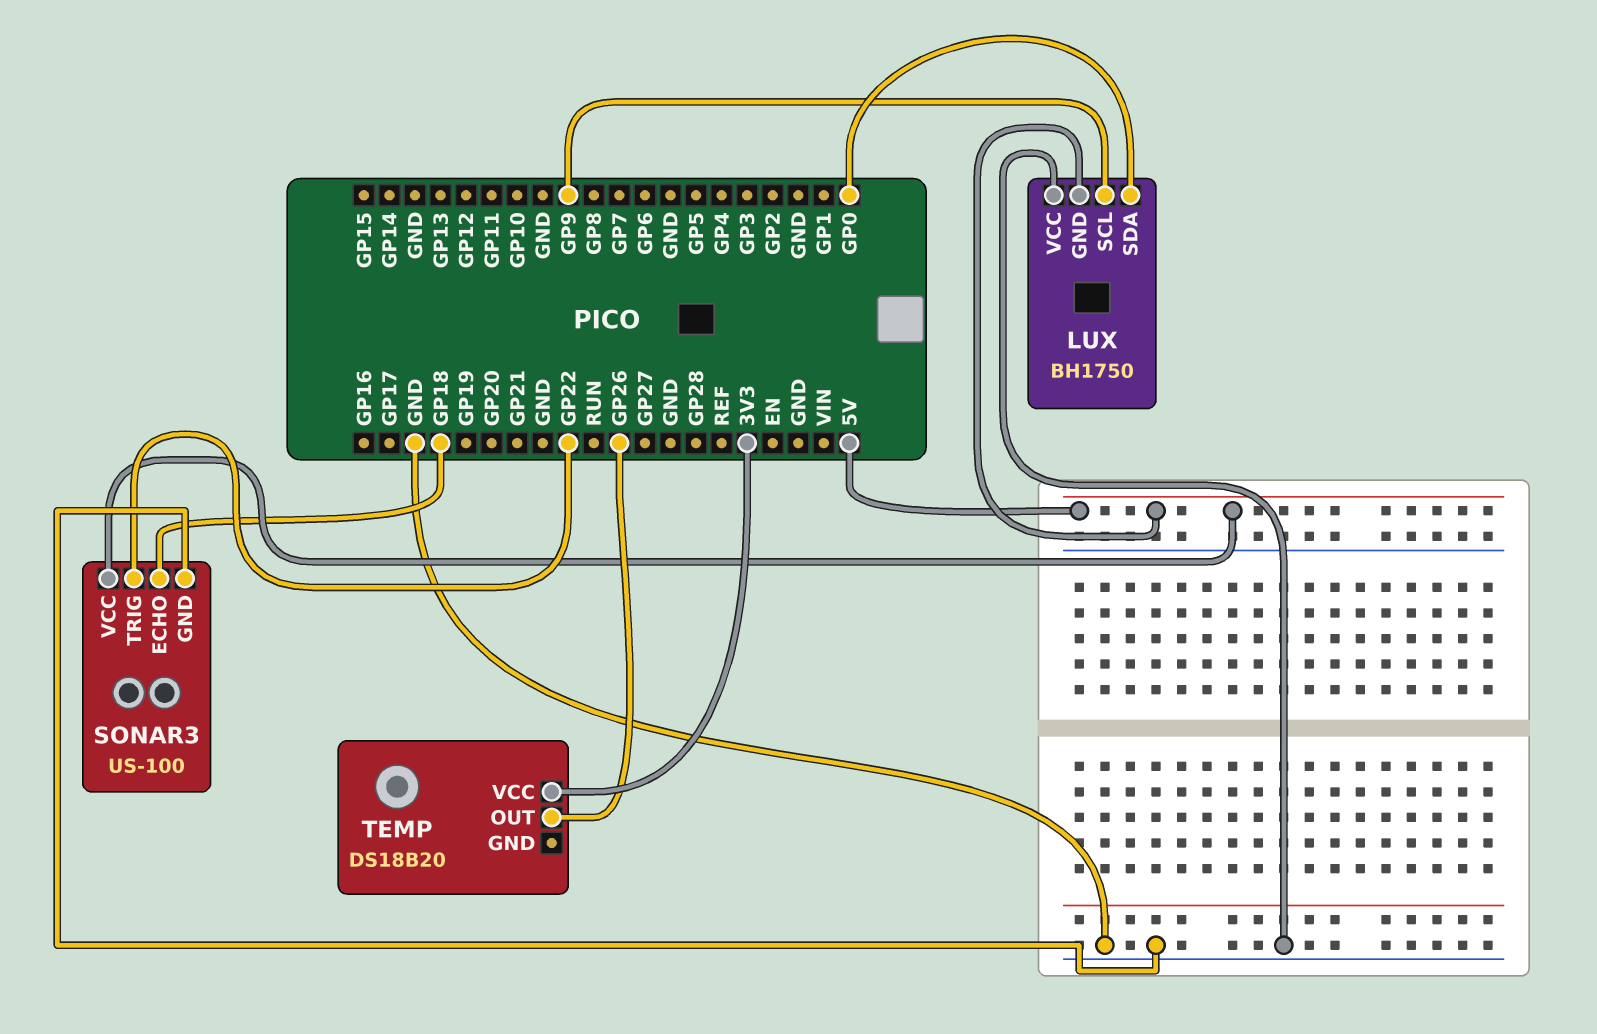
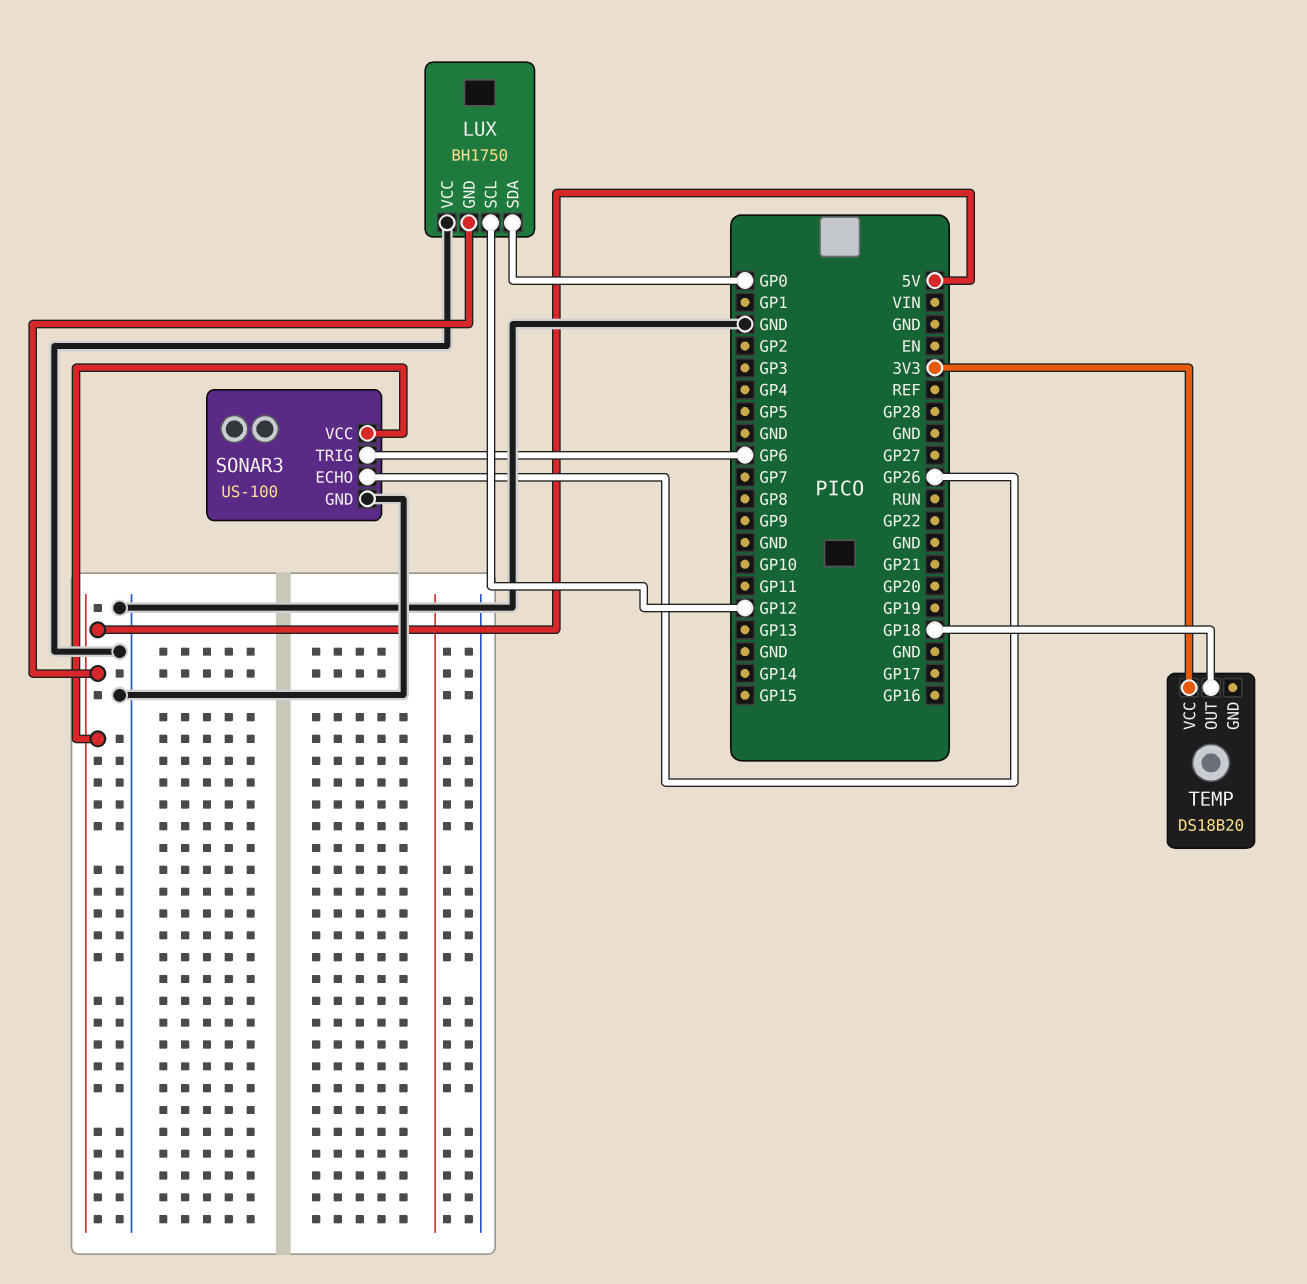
LUX pin SCL: GP9 -> GP12
SONAR3 pin ECHO: GP18 -> GP26
SONAR3 pin TRIG: GP22 -> GP6
TEMP pin OUT: GP26 -> GP18

